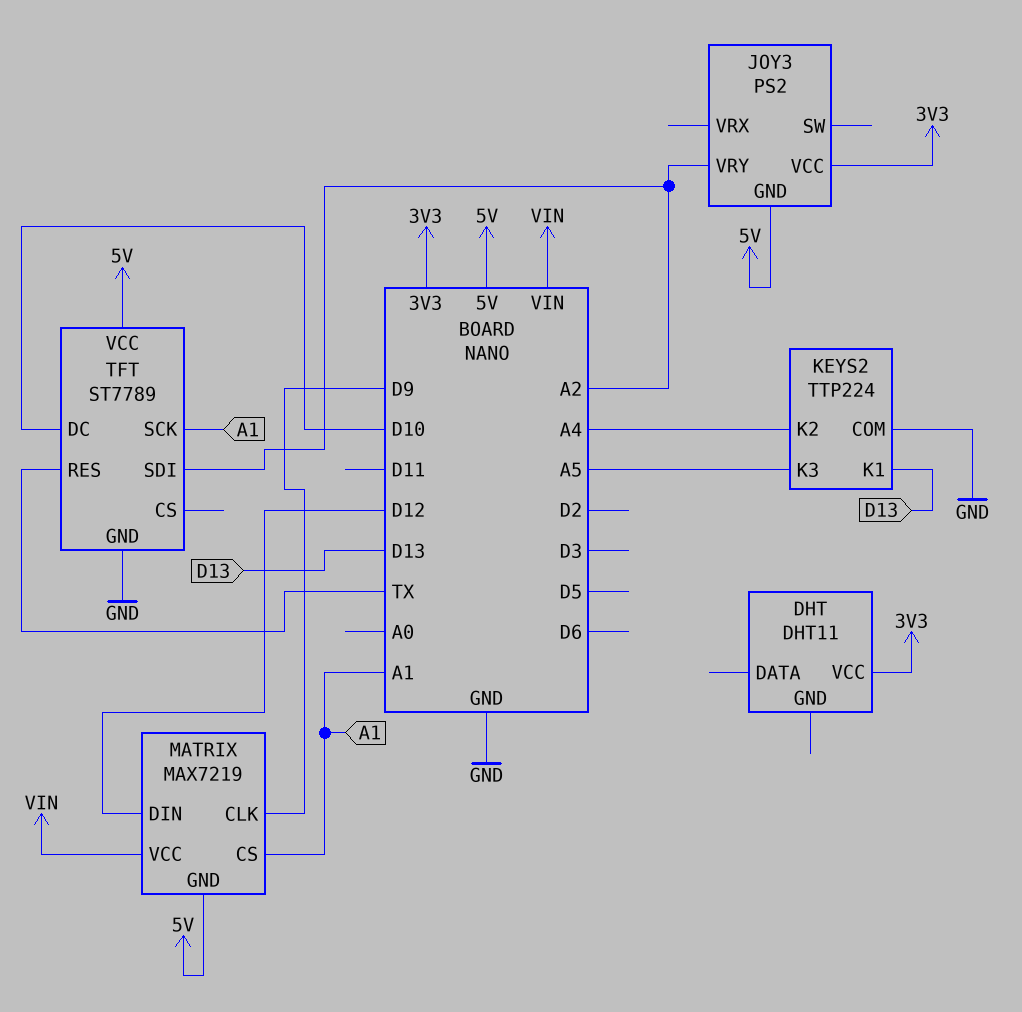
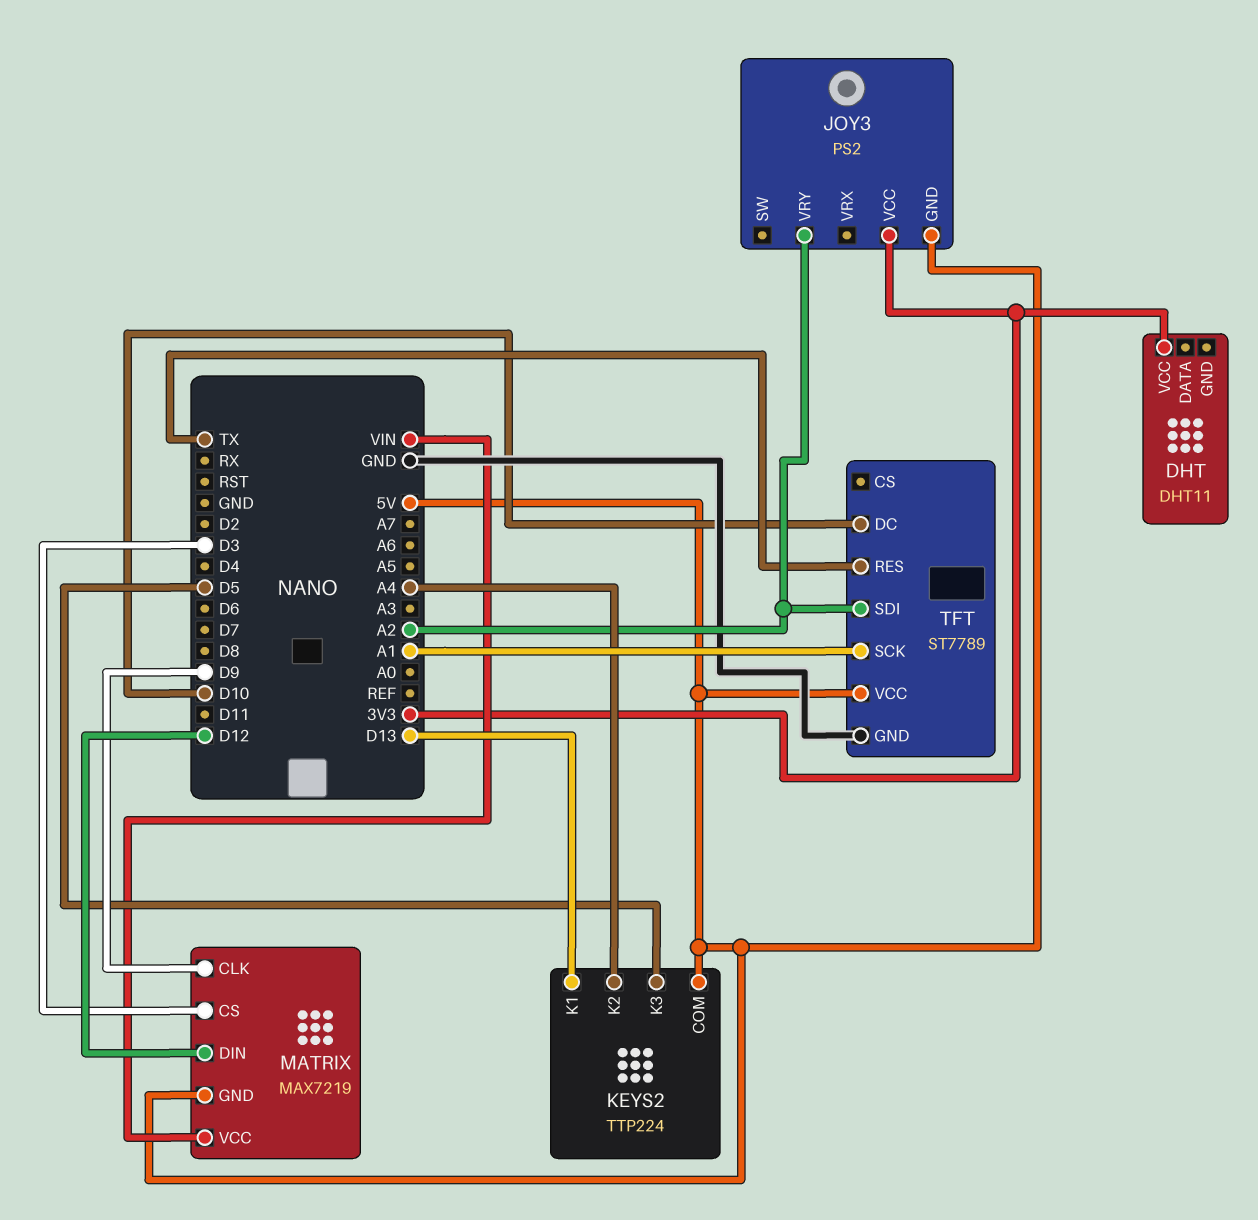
KEYS2 pin COM: GND -> 5V
KEYS2 pin K3: A5 -> D5
MATRIX pin CS: A1 -> D3

